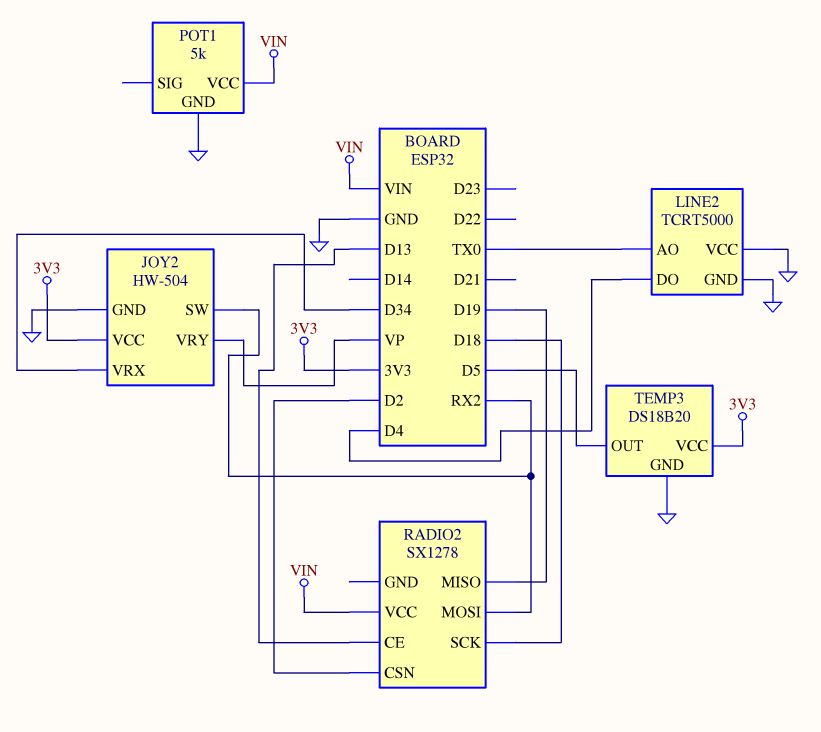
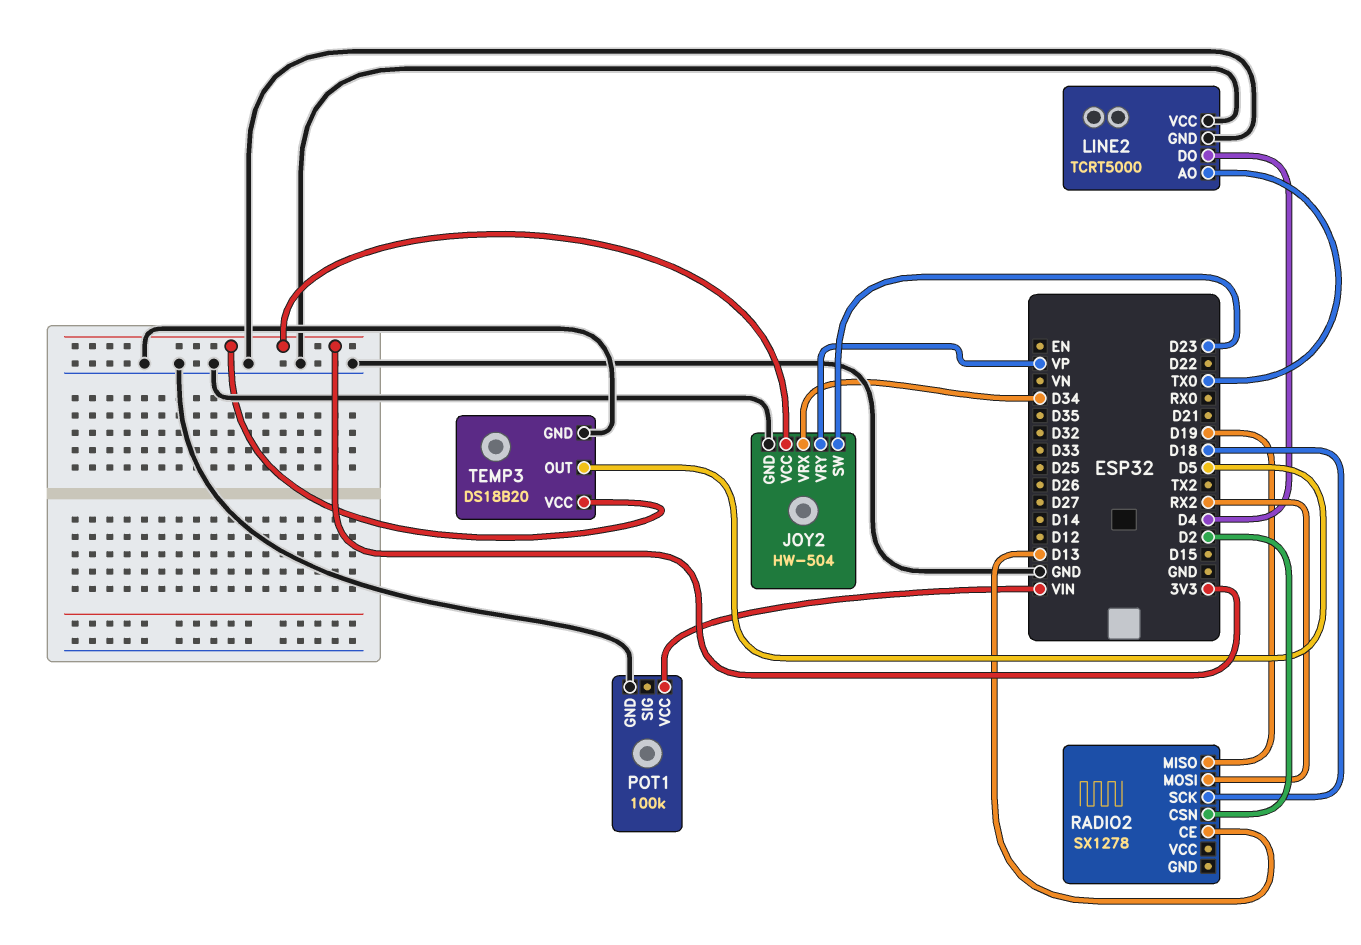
JOY2 pin SW: RX2 -> D23
POT1: 5k -> 100k
RADIO2 pin VCC: VIN -> none

